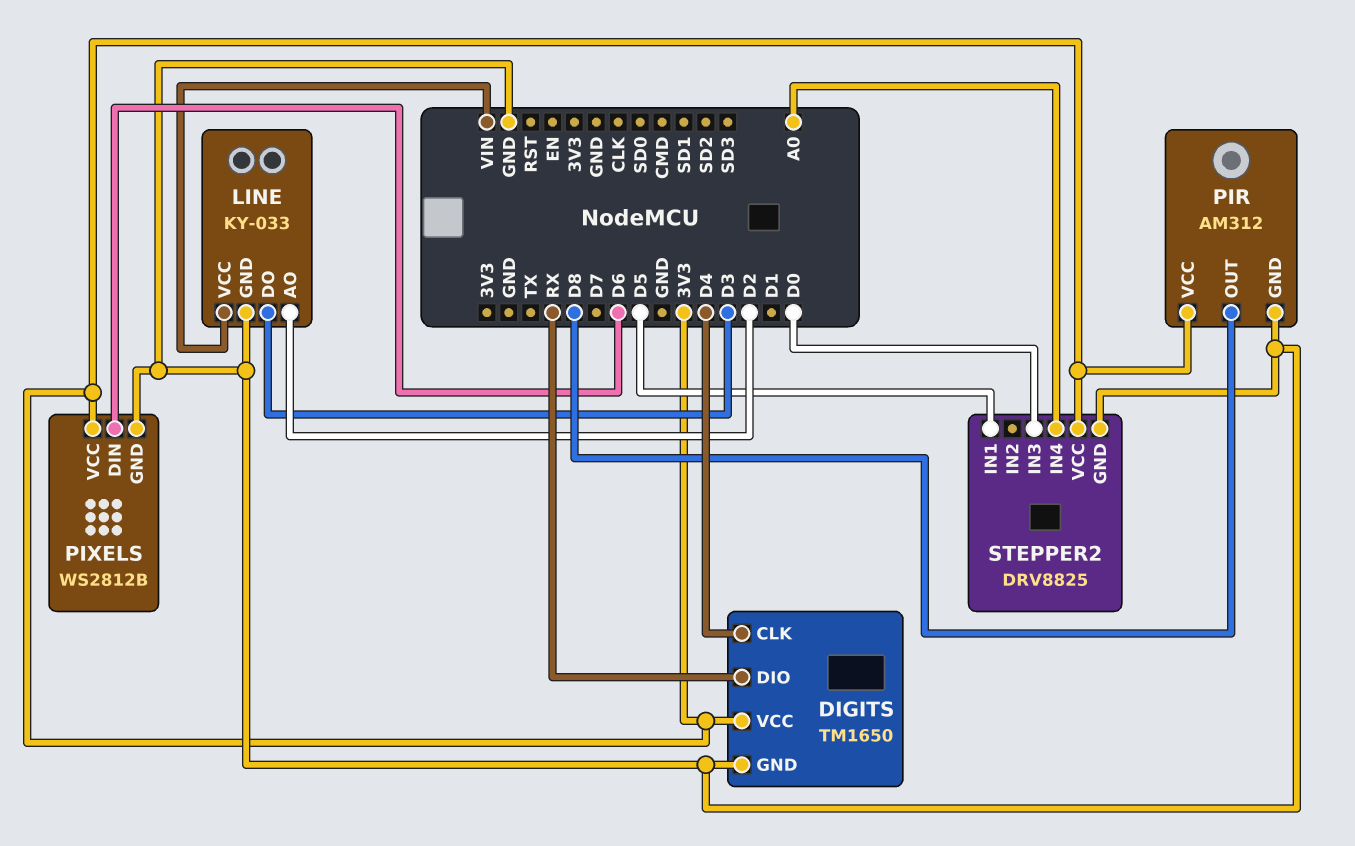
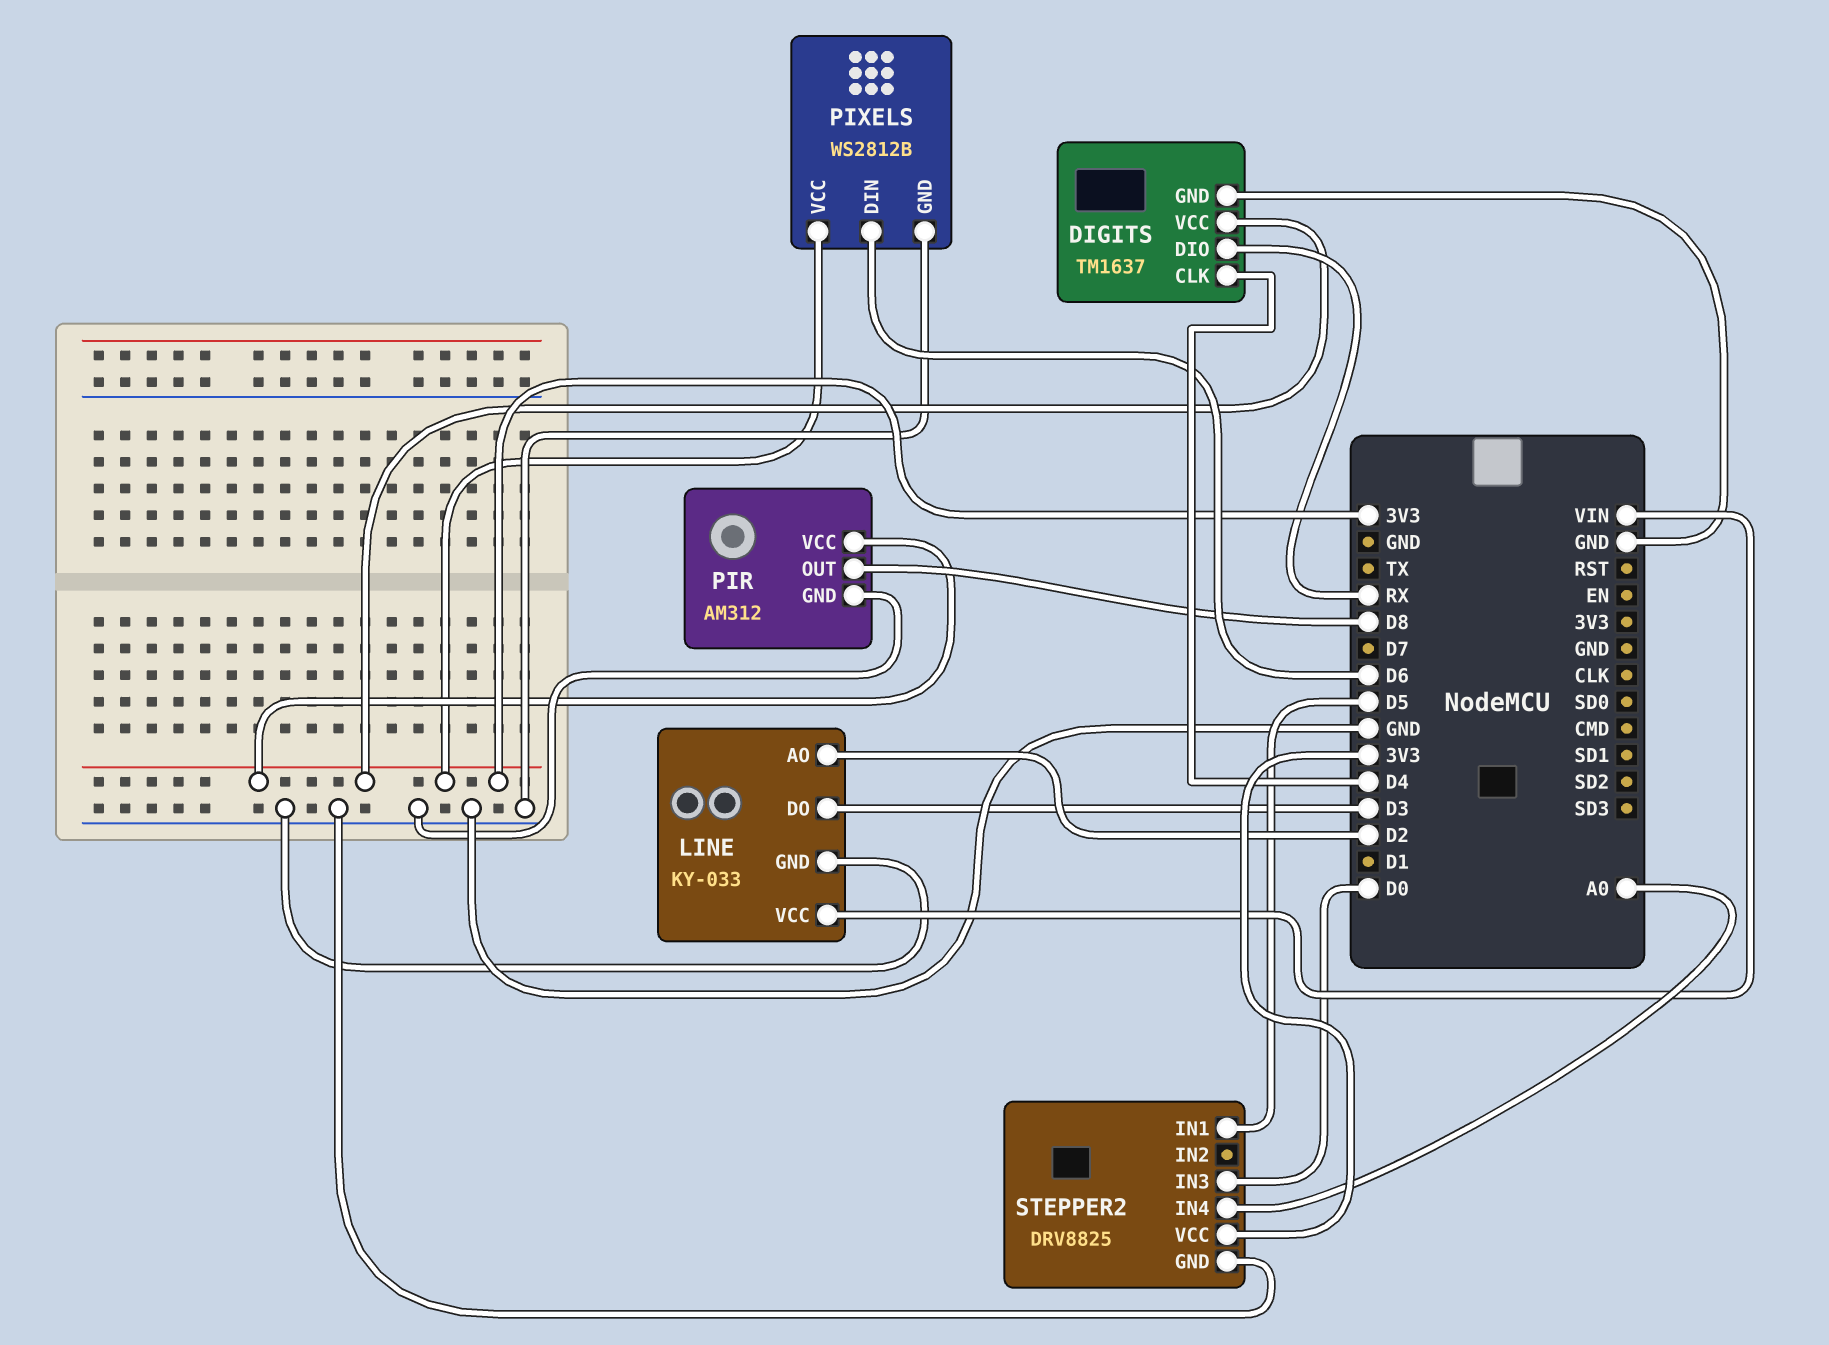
DIGITS: TM1650 -> TM1637

